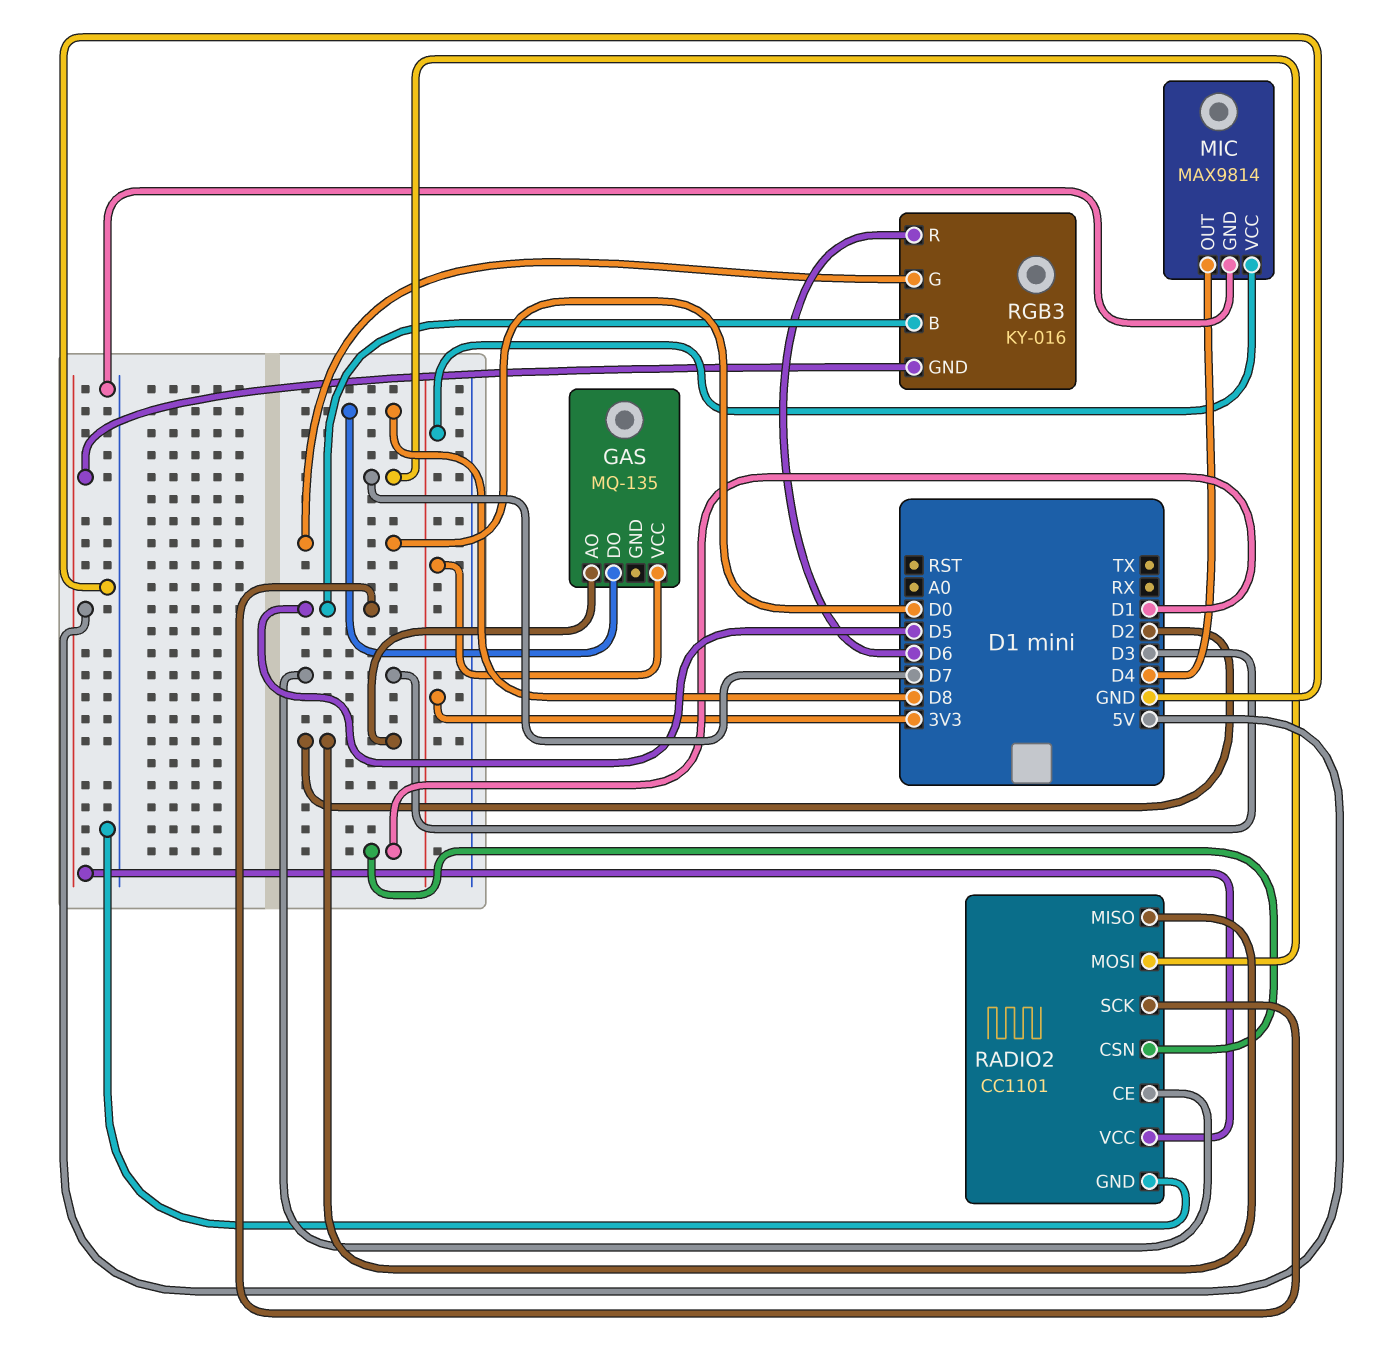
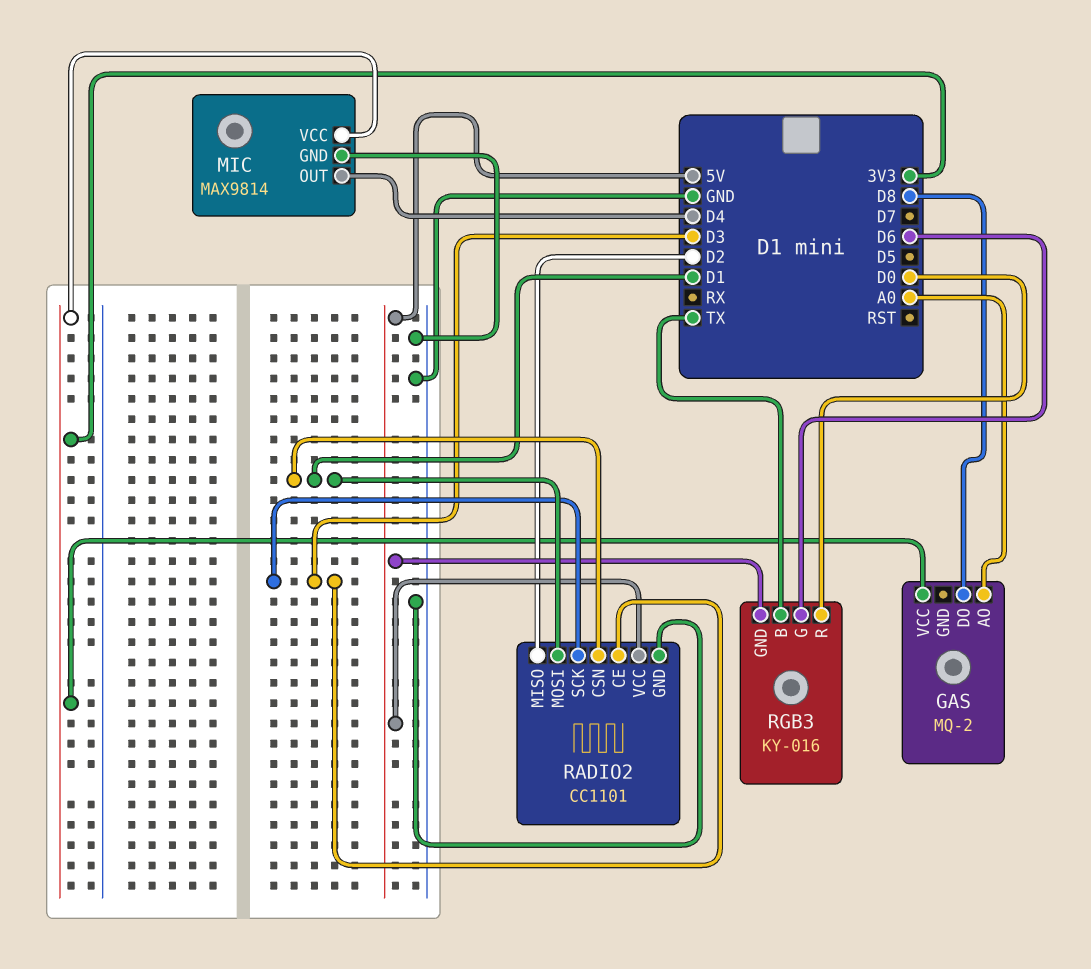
GAS: MQ-135 -> MQ-2
GAS pin AO: D2 -> A0
RADIO2 pin MOSI: D7 -> D1
RADIO2 pin SCK: D5 -> D3
RGB3 pin B: D5 -> TX
RGB3 pin G: D0 -> D6
RGB3 pin R: D6 -> D0

